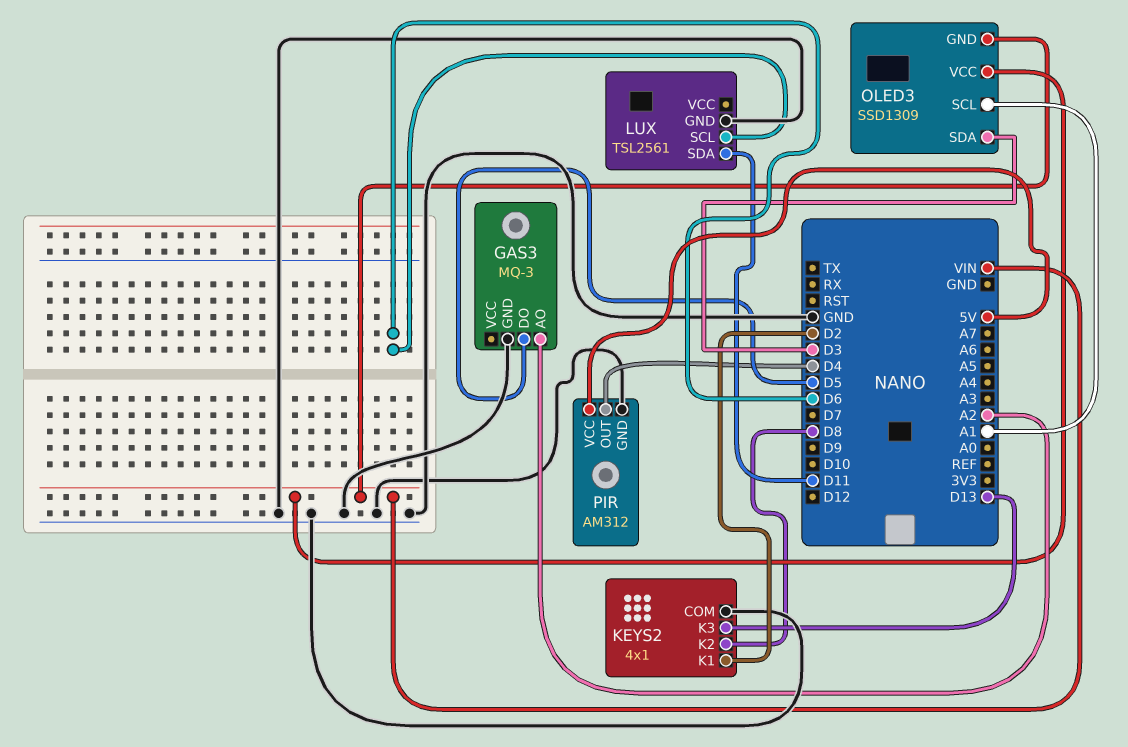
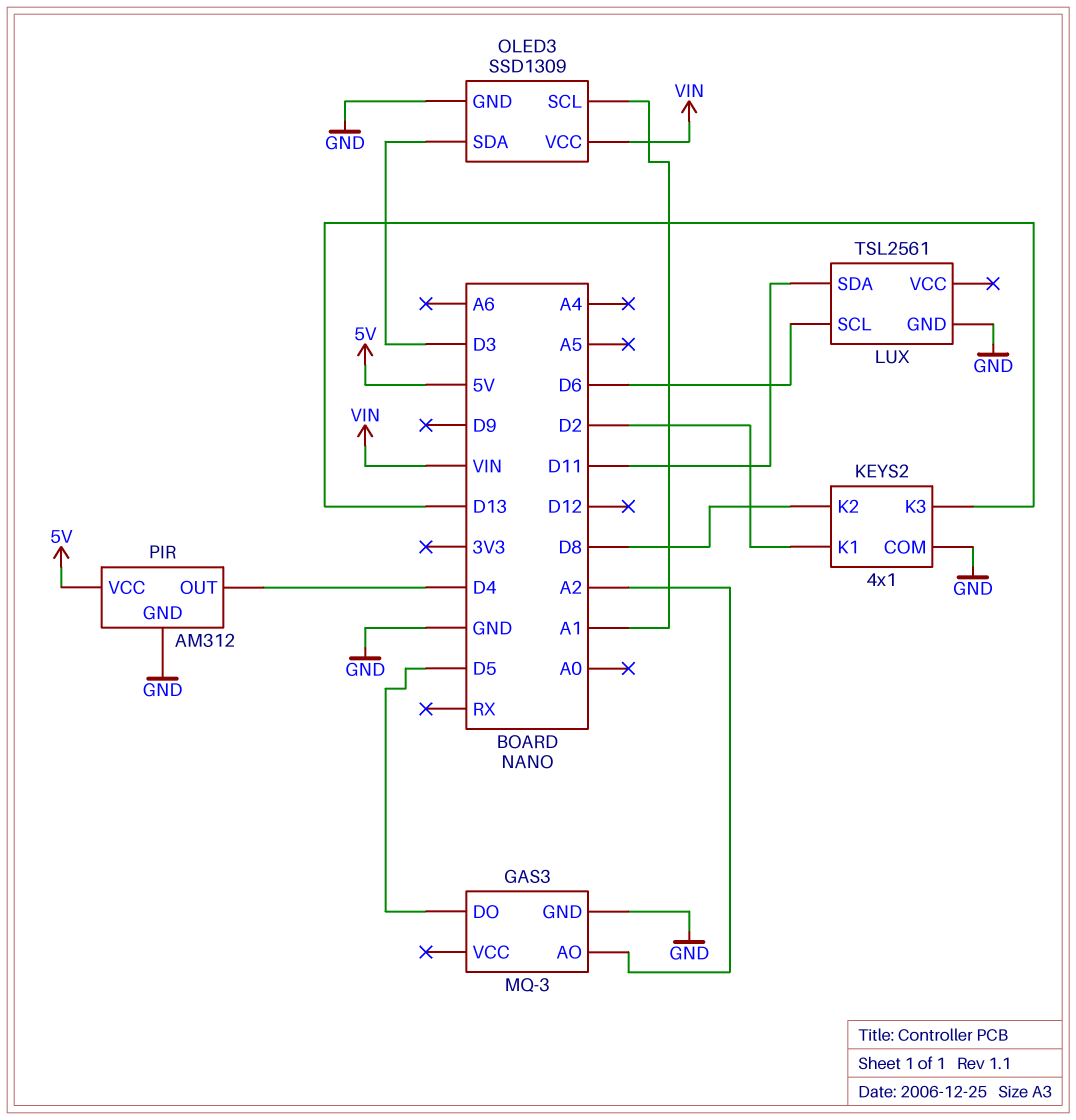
OLED3 pin GND: VIN -> GND

